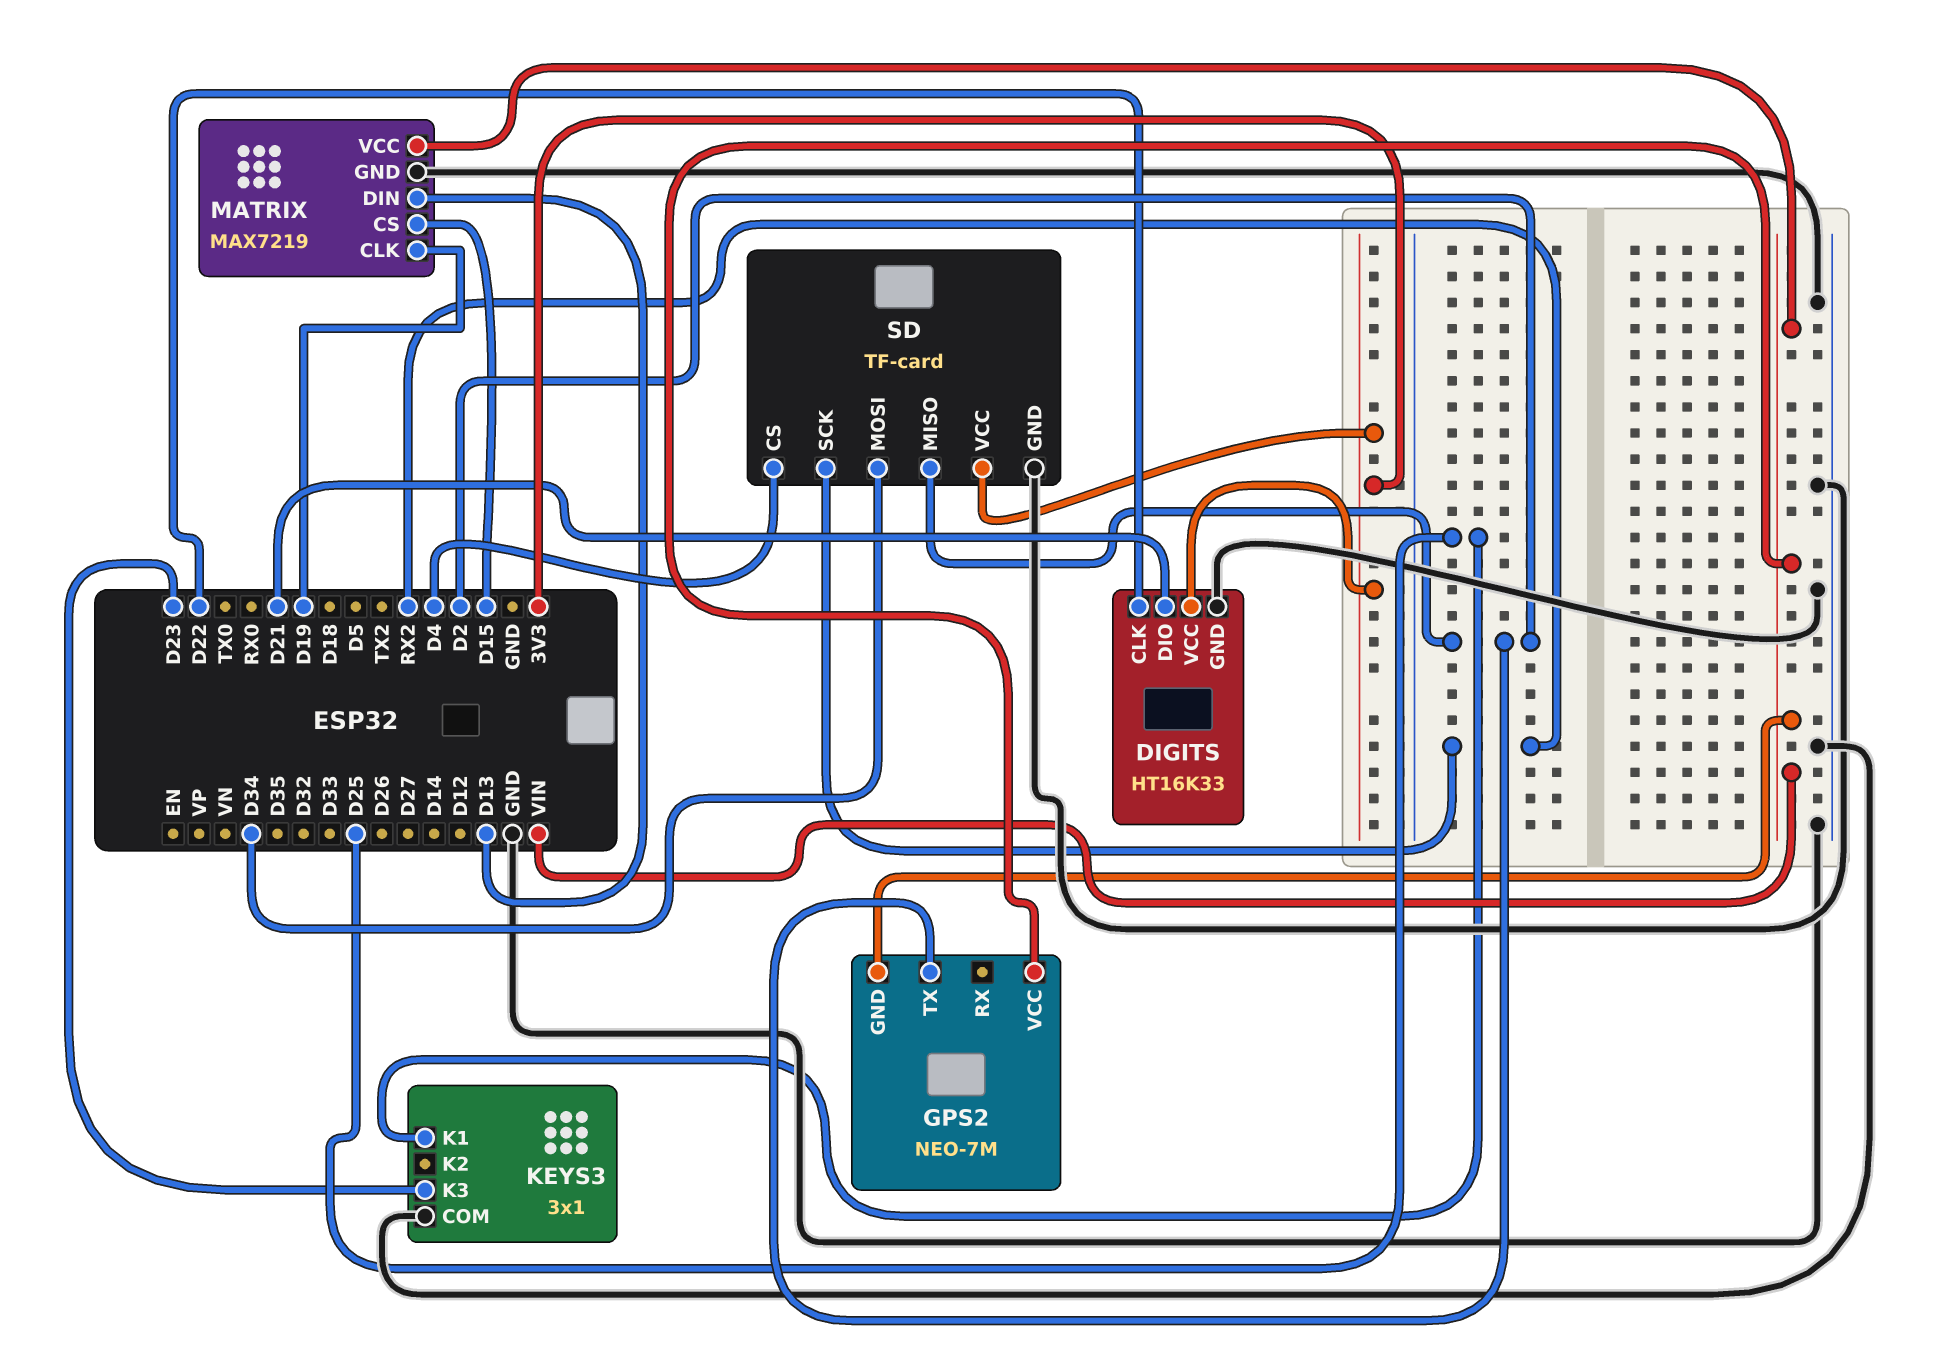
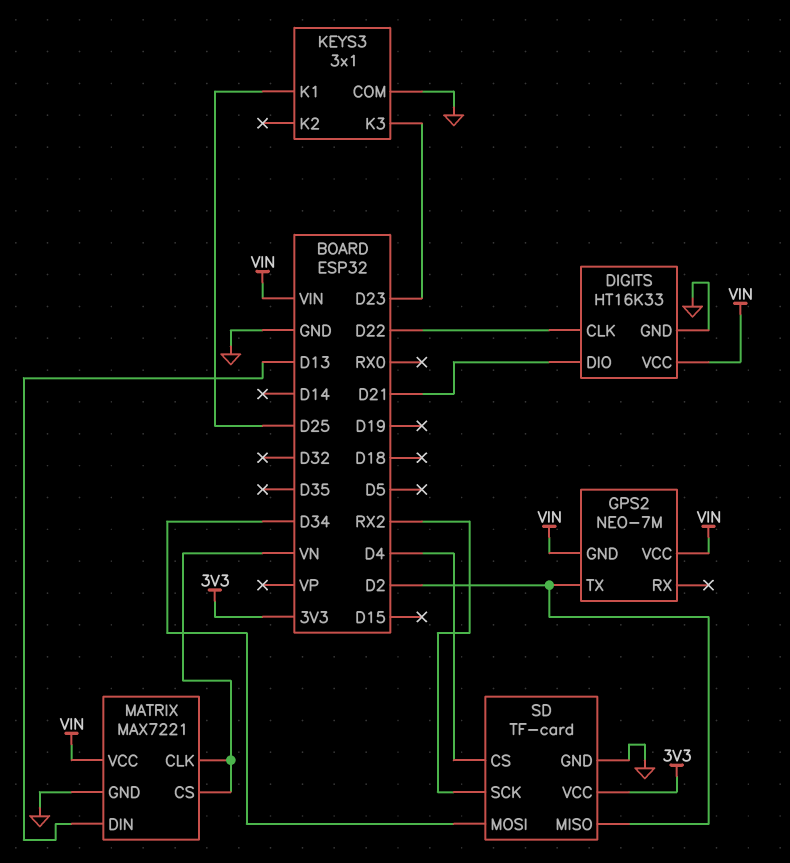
DIGITS pin VCC: 3V3 -> VIN
MATRIX: MAX7219 -> MAX7221
MATRIX pin CLK: D19 -> VN
MATRIX pin CS: D15 -> VN

